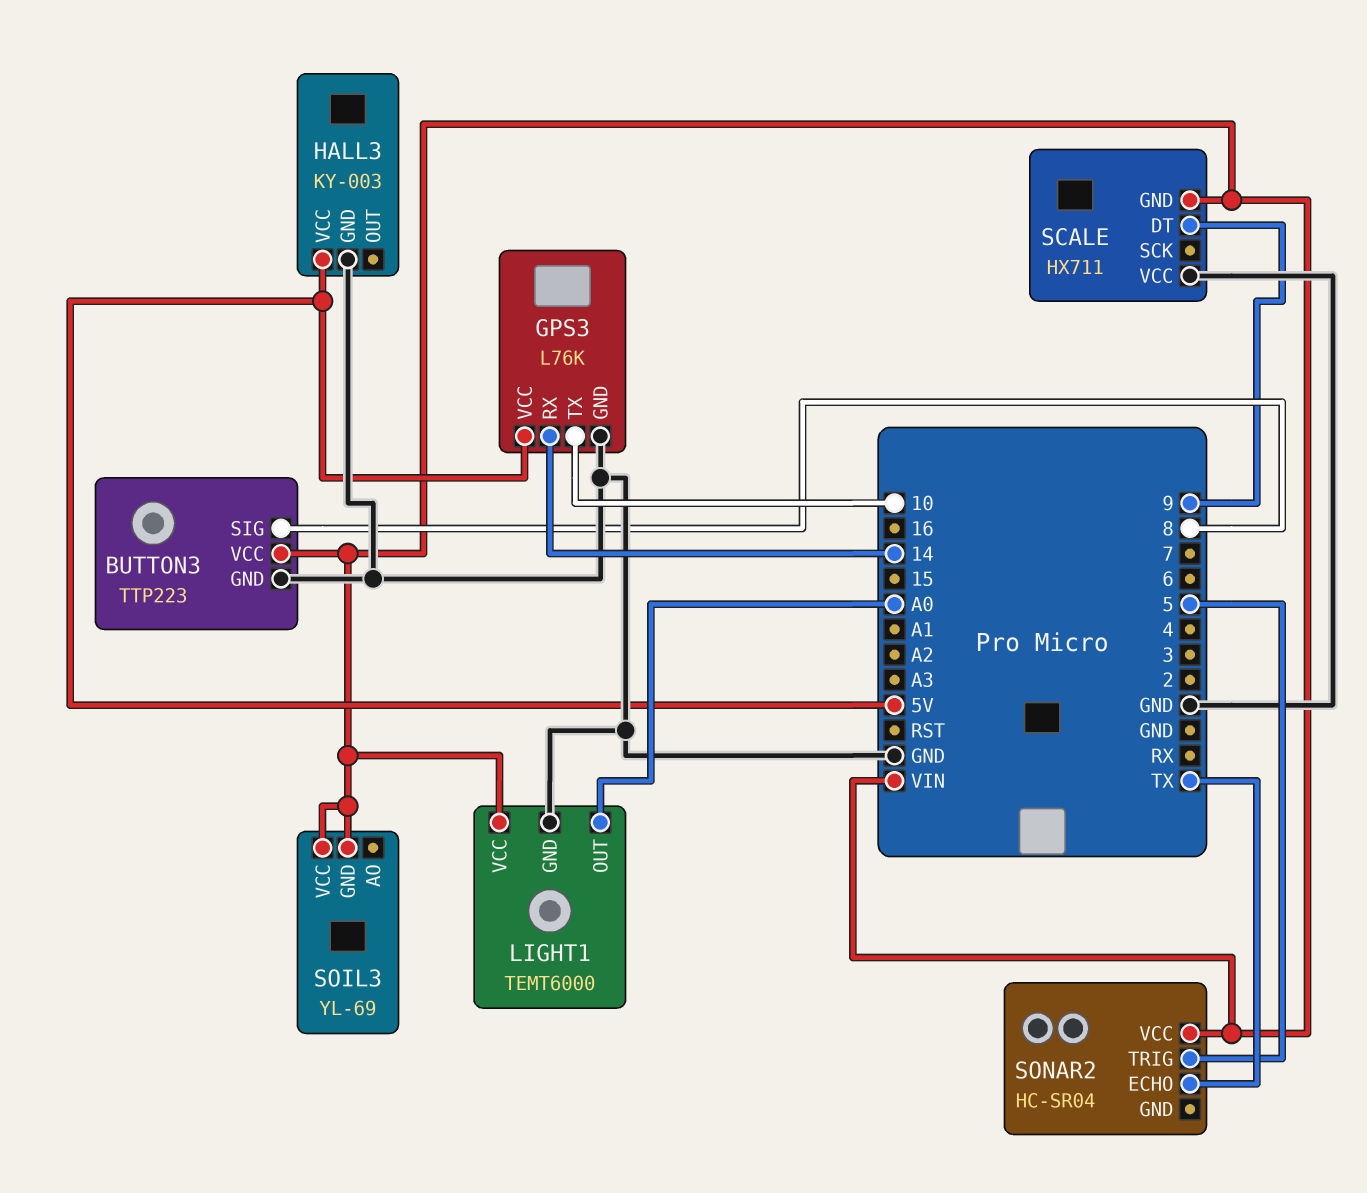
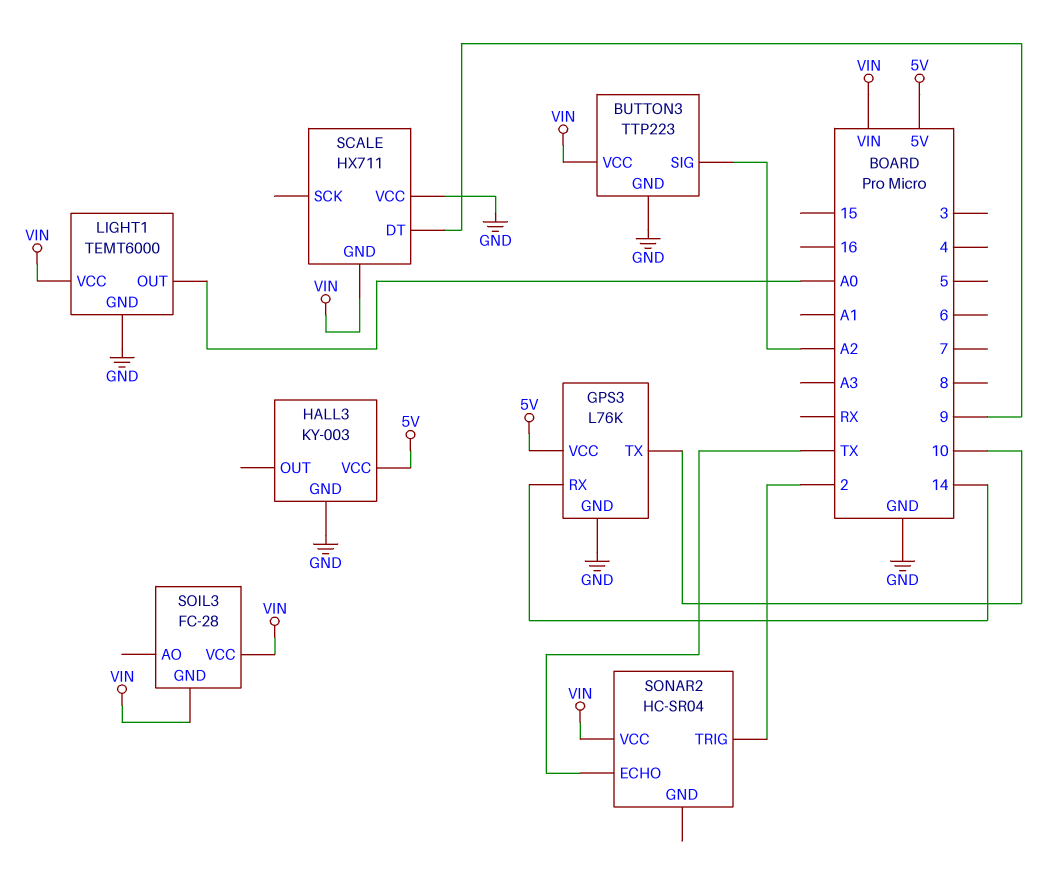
BUTTON3 pin SIG: 8 -> A2
SOIL3: YL-69 -> FC-28
SONAR2 pin TRIG: 5 -> 2

